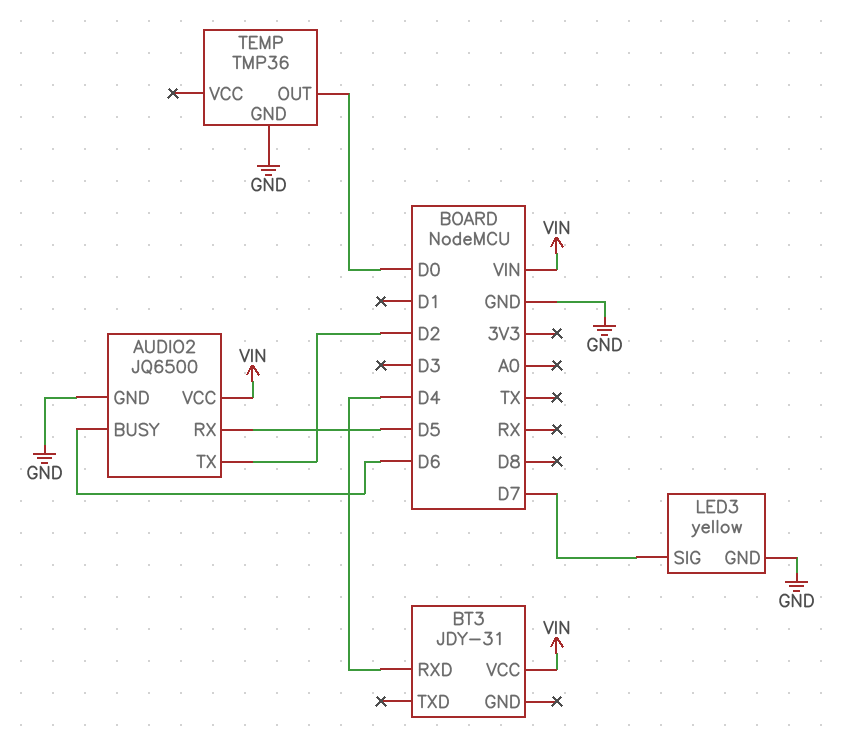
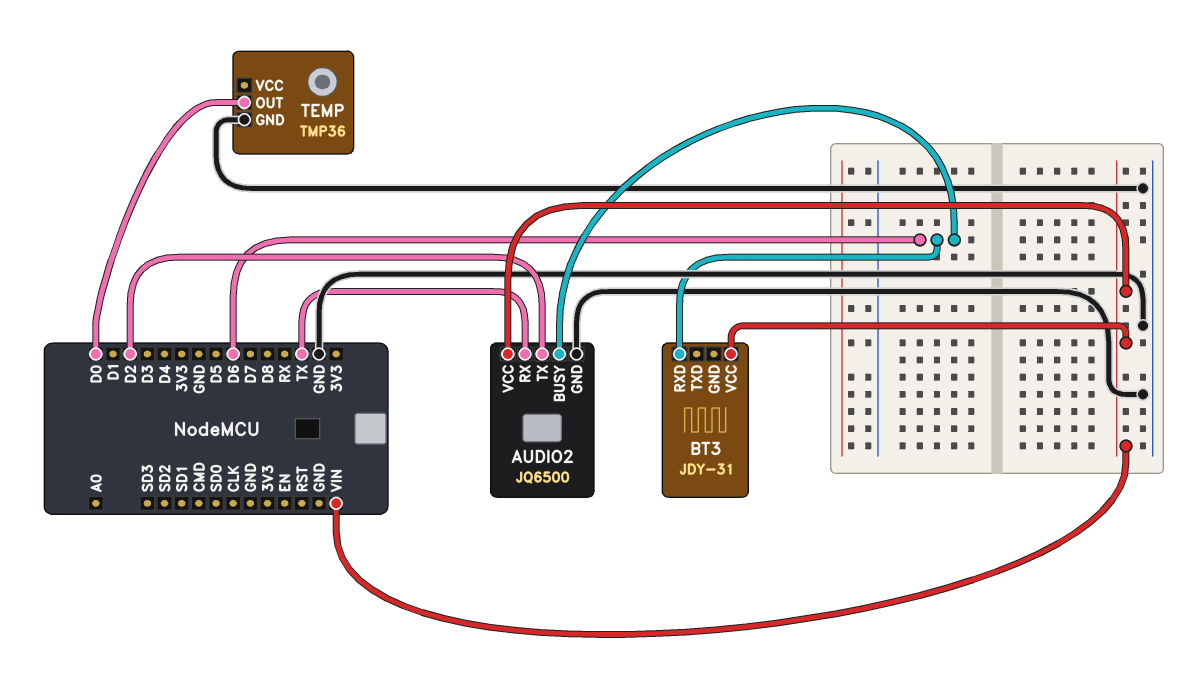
AUDIO2 pin RX: D5 -> TX
BT3 pin RXD: D4 -> D6
LED3: yellow -> none
LED3 pin GND: GND -> none
LED3 pin SIG: D7 -> none

